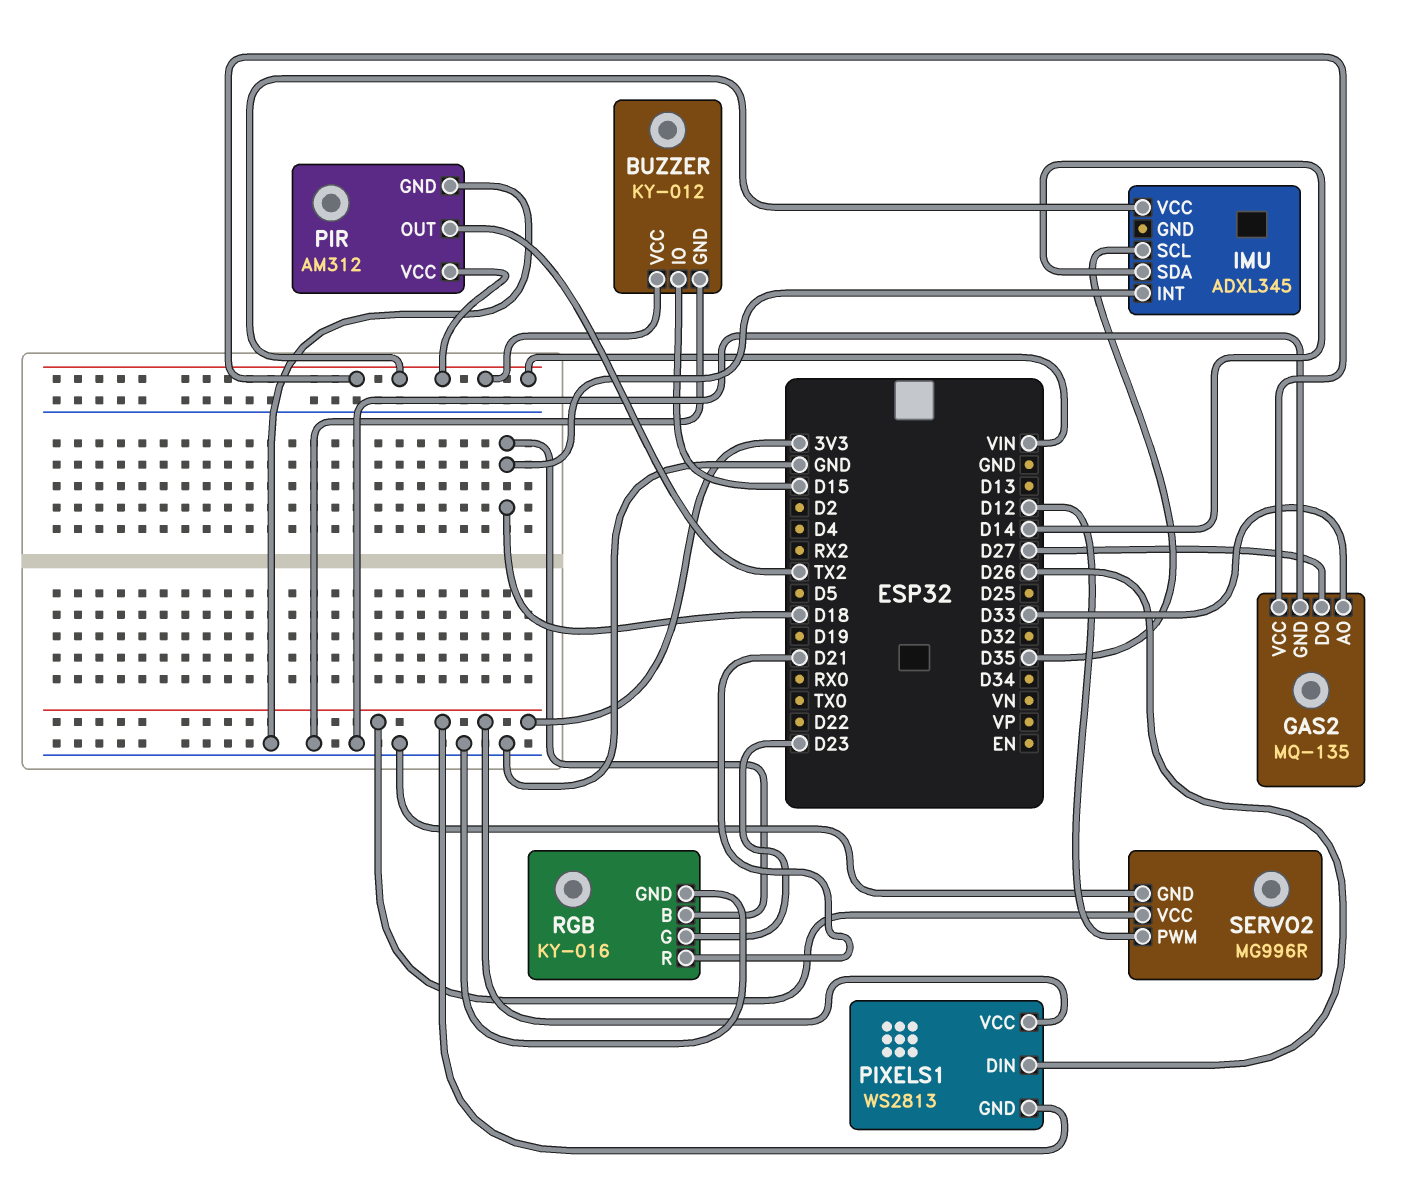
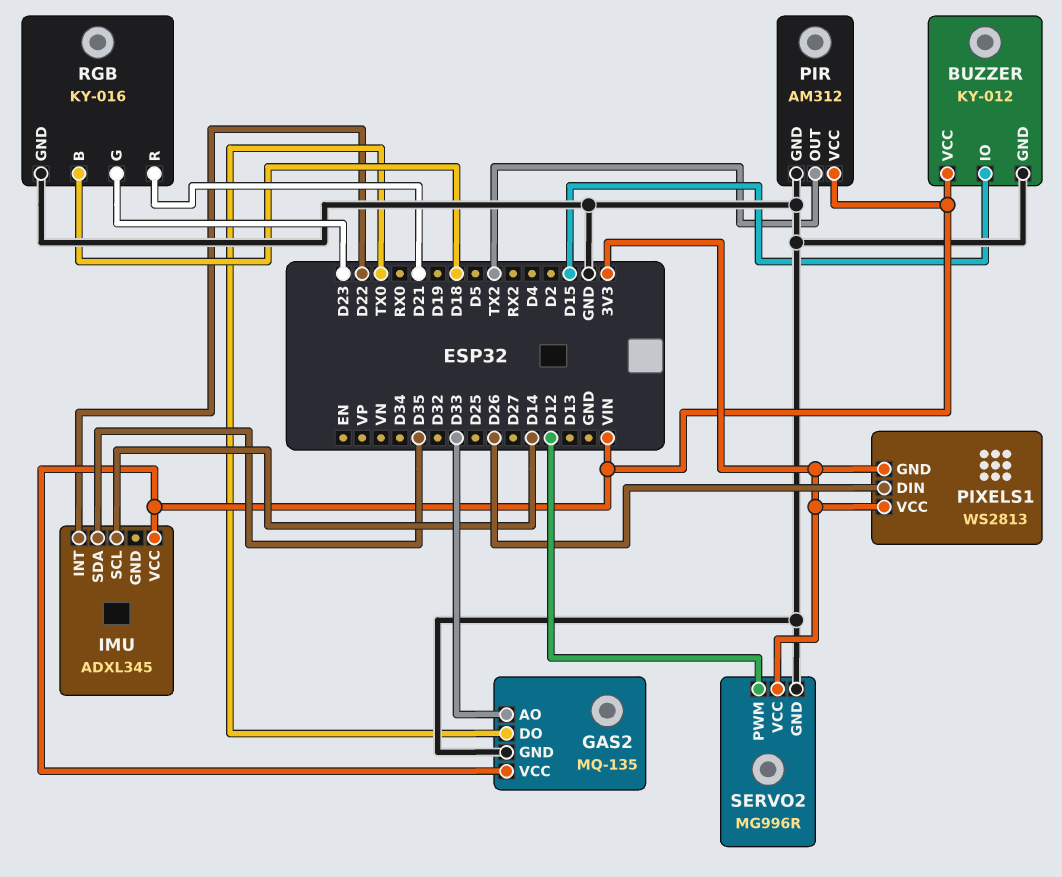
GAS2 pin DO: D27 -> TX0
IMU pin INT: D18 -> D22
IMU pin SCL: D35 -> D14
IMU pin SDA: D14 -> D35

